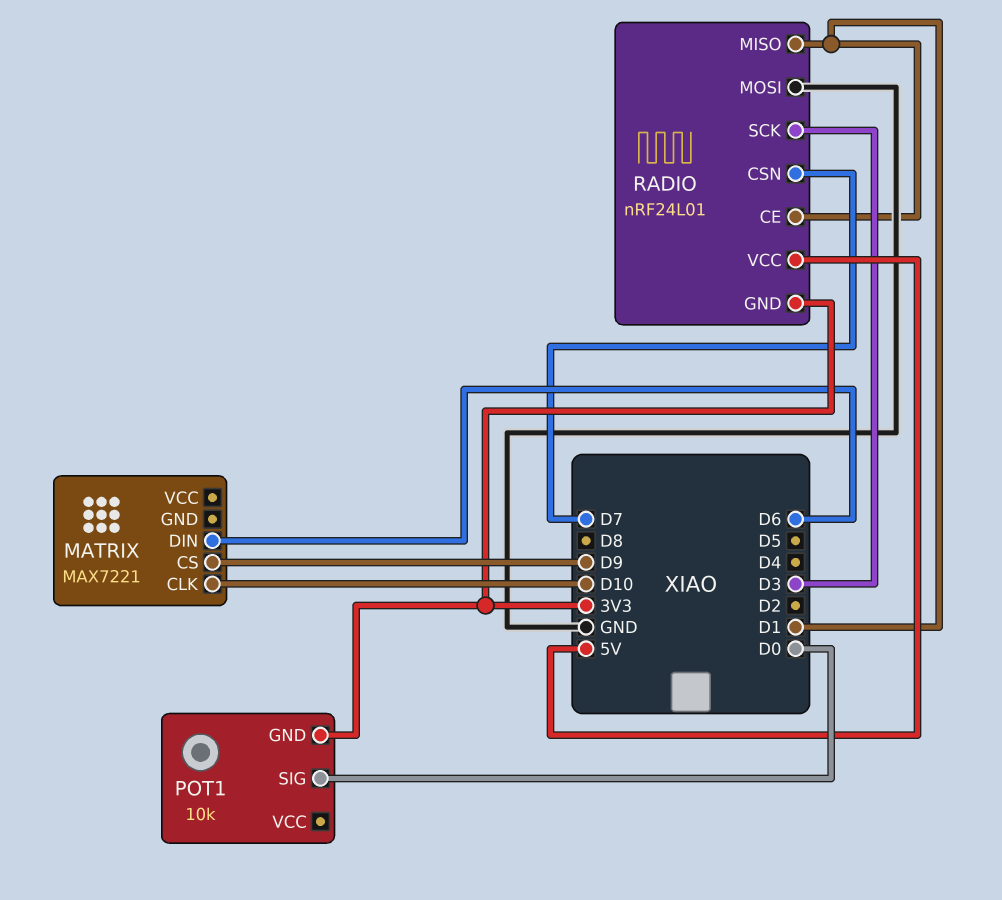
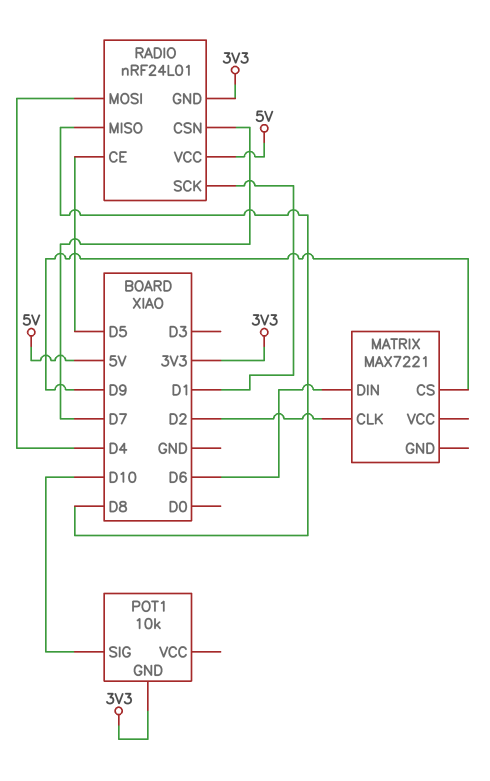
MATRIX pin CLK: D10 -> D2
POT1 pin SIG: D0 -> D10
RADIO pin CE: D1 -> D5
RADIO pin MISO: D1 -> D8
RADIO pin MOSI: GND -> D4
RADIO pin SCK: D3 -> D1

